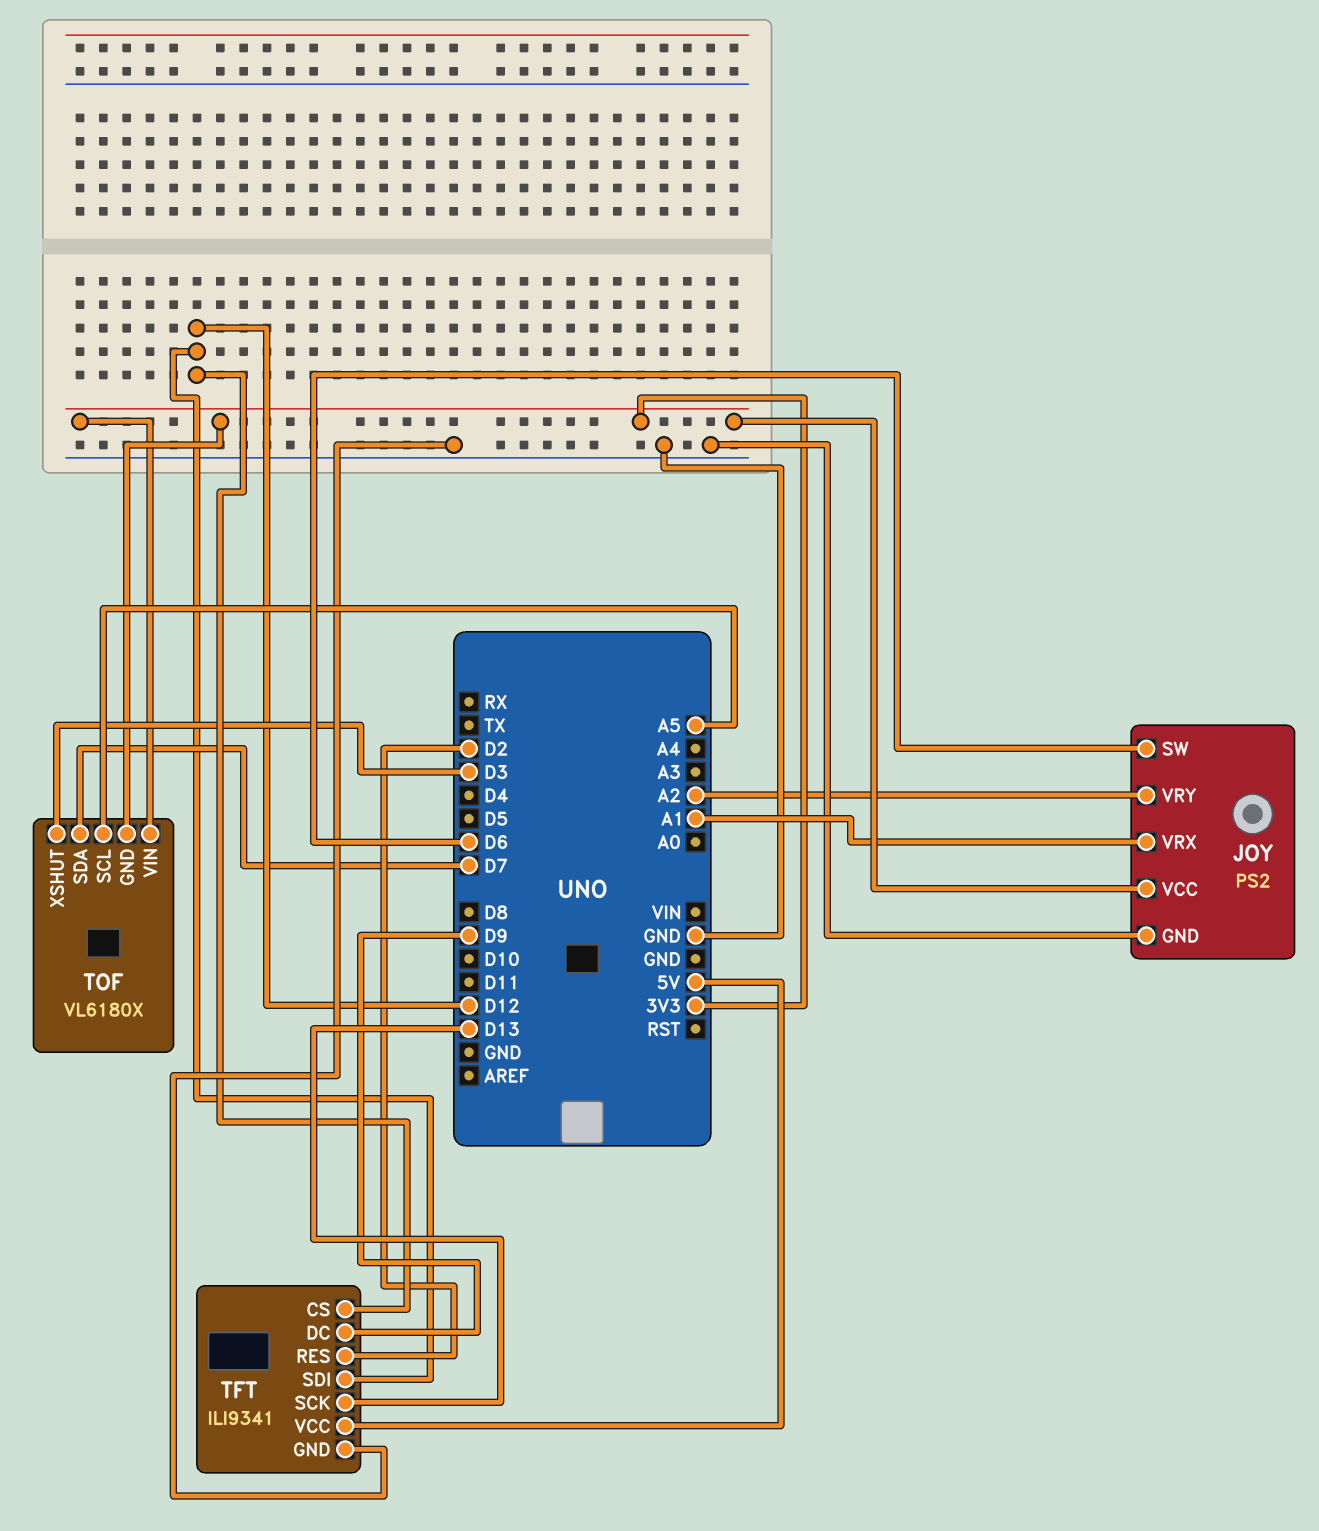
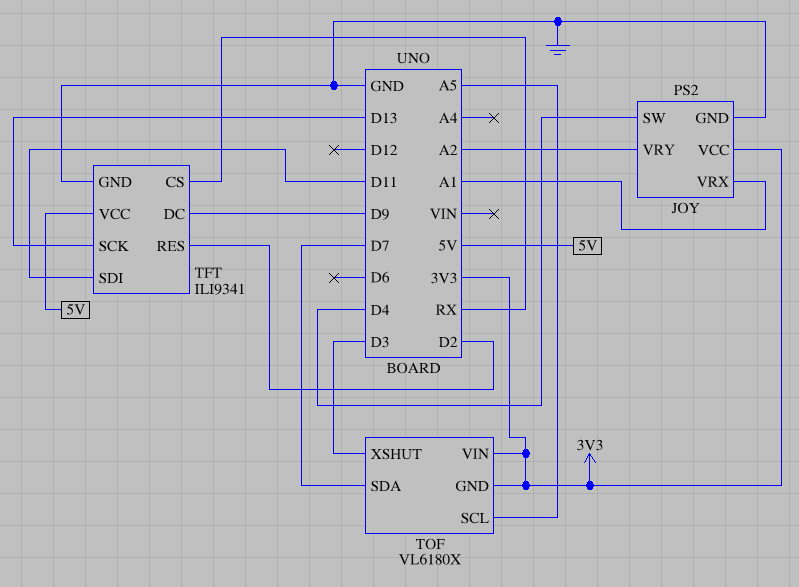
JOY pin SW: D6 -> D4
TFT pin CS: D12 -> RX
TFT pin SDI: D12 -> D11

